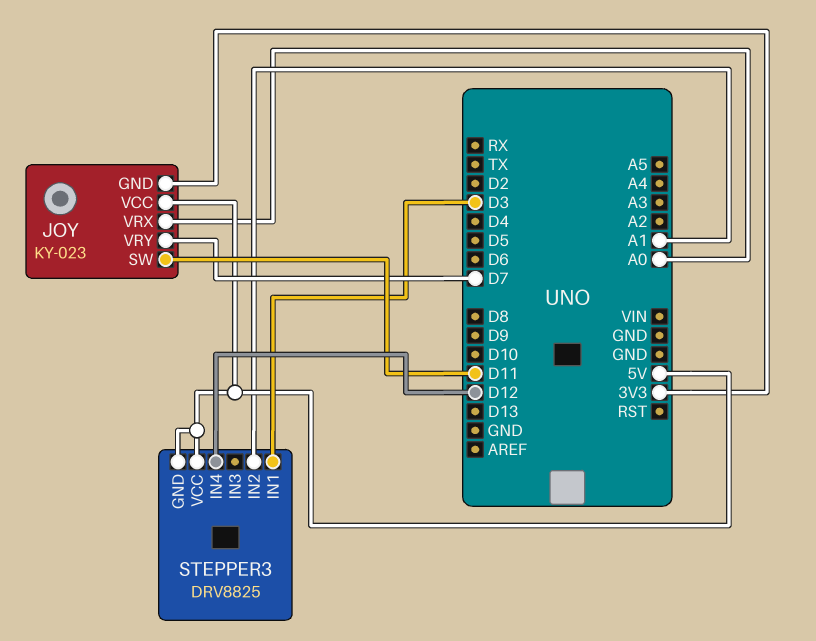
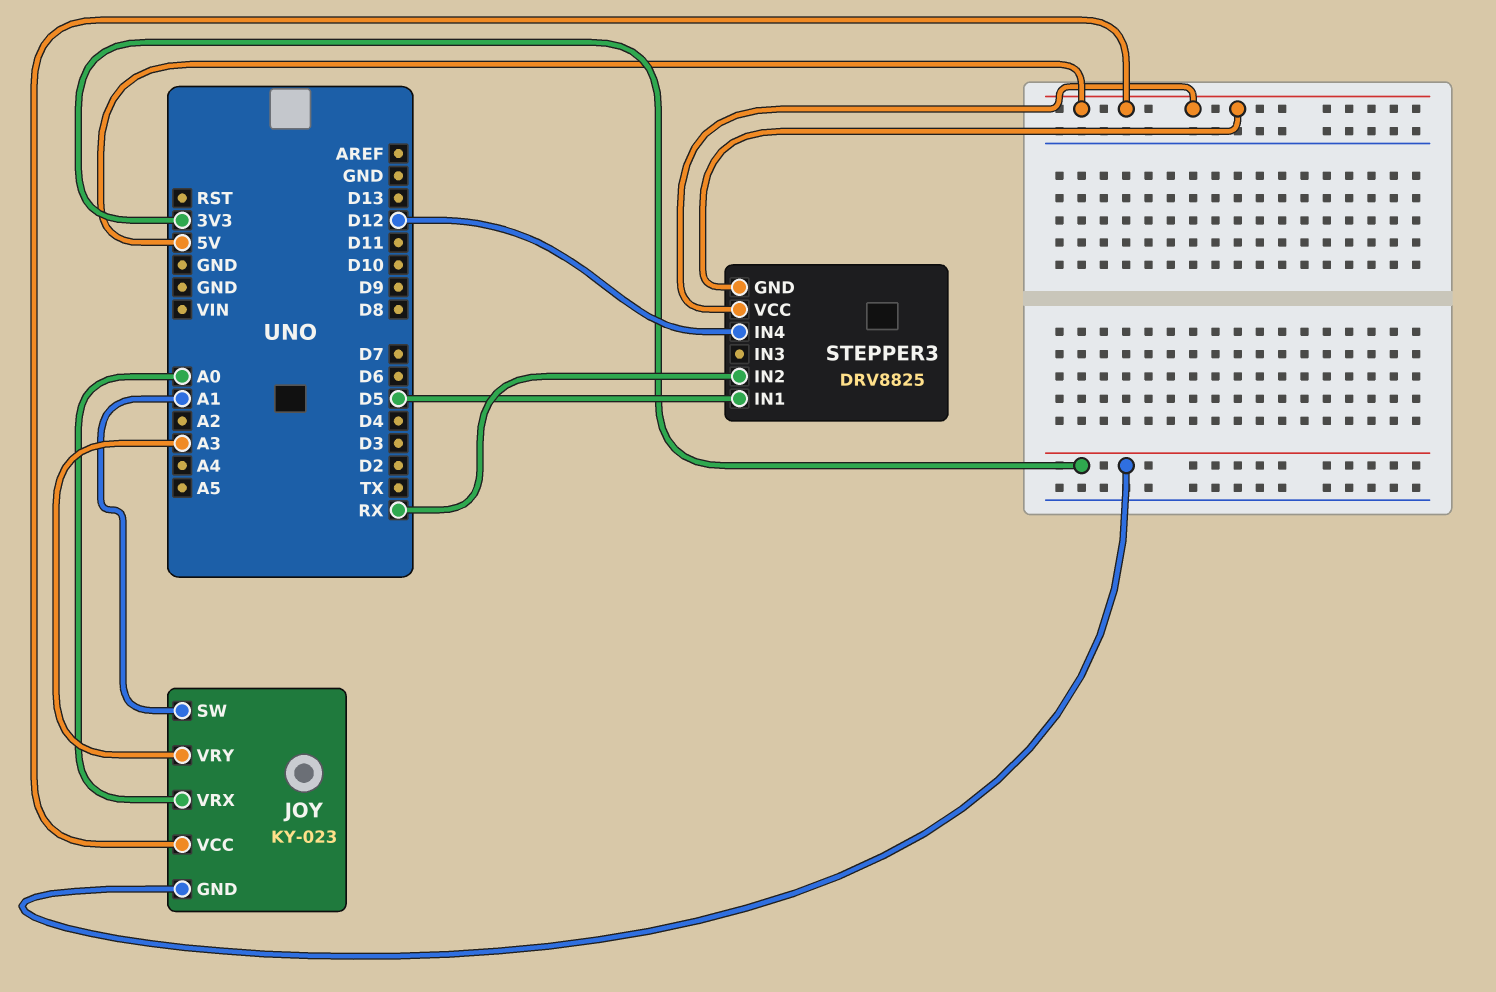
JOY pin SW: D11 -> A1
JOY pin VRY: D7 -> A3
STEPPER3 pin IN1: D3 -> D5
STEPPER3 pin IN2: A1 -> RX

